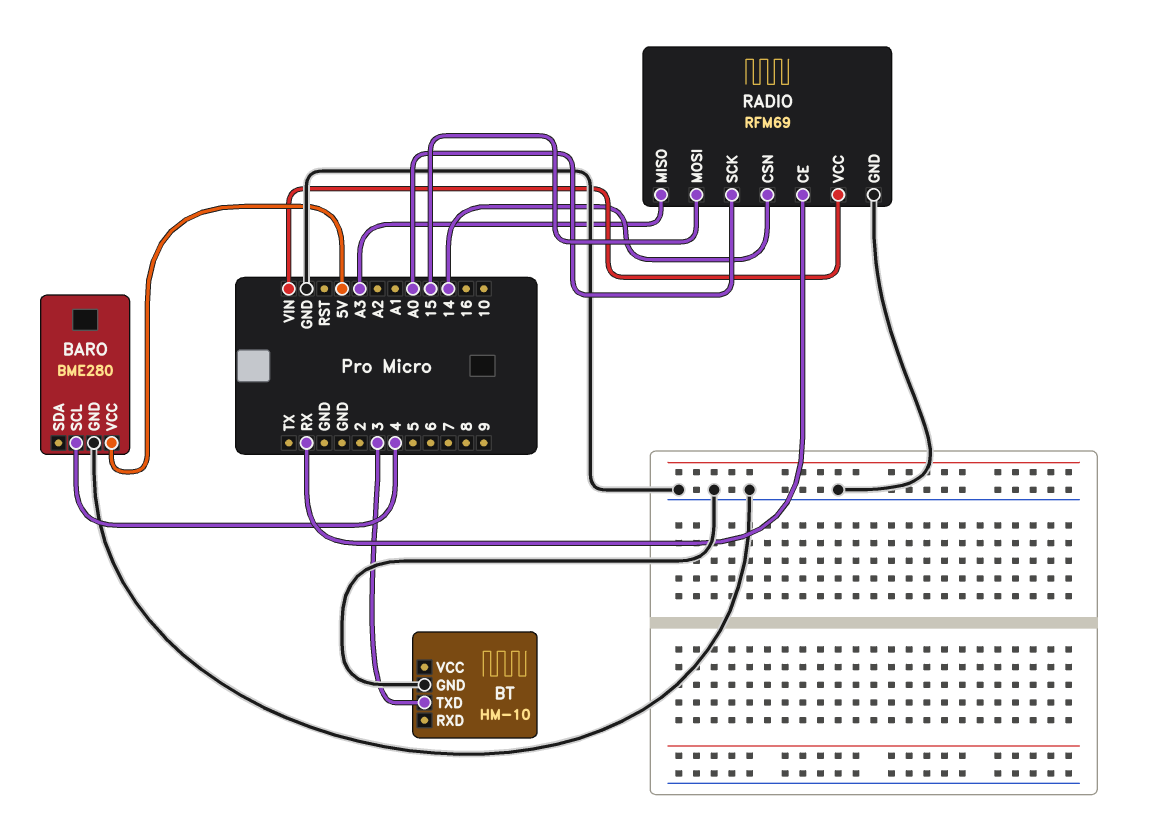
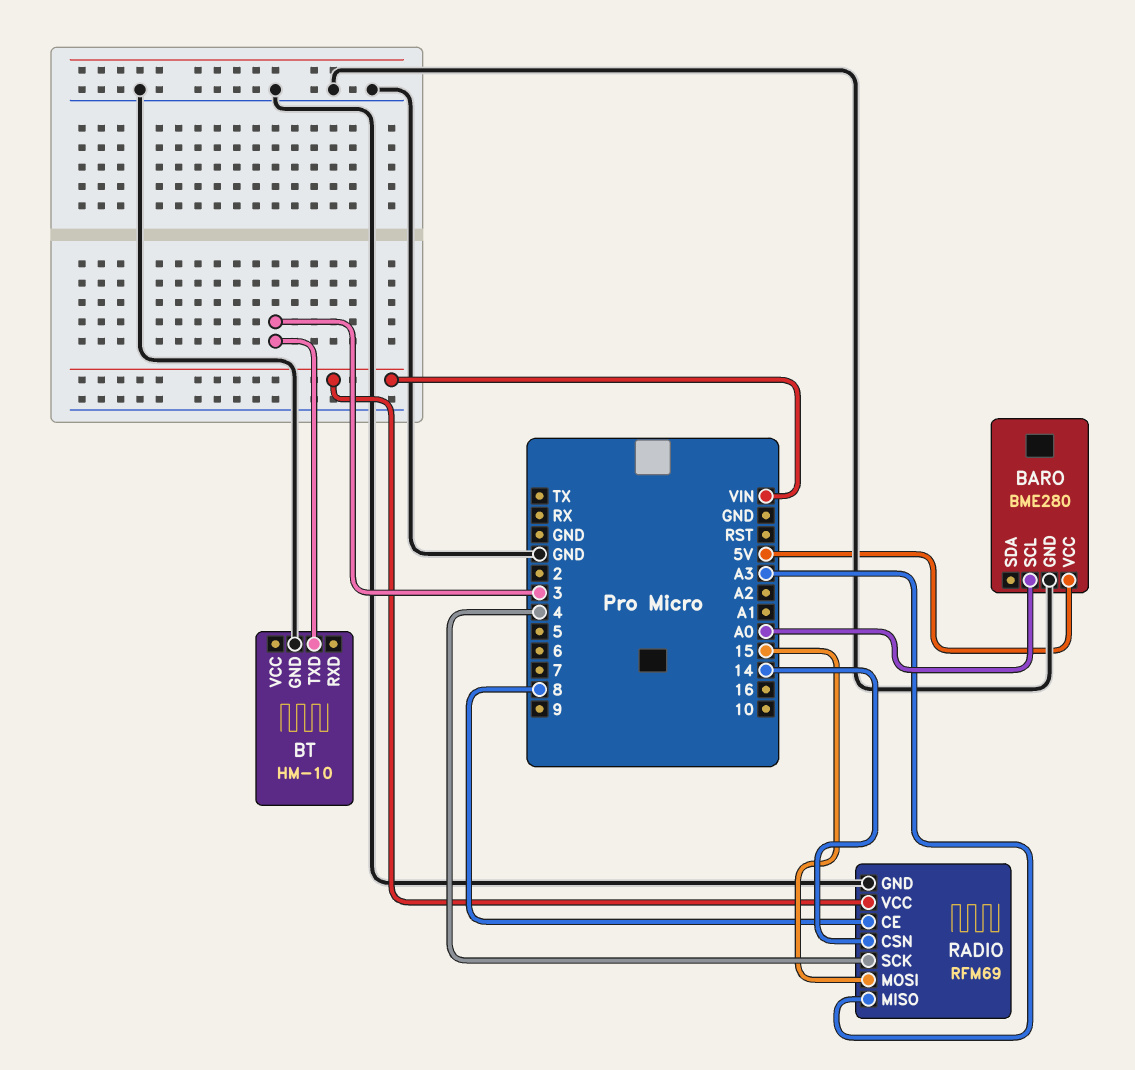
BARO pin SCL: 4 -> A0
RADIO pin CE: RX -> 8
RADIO pin SCK: A0 -> 4

